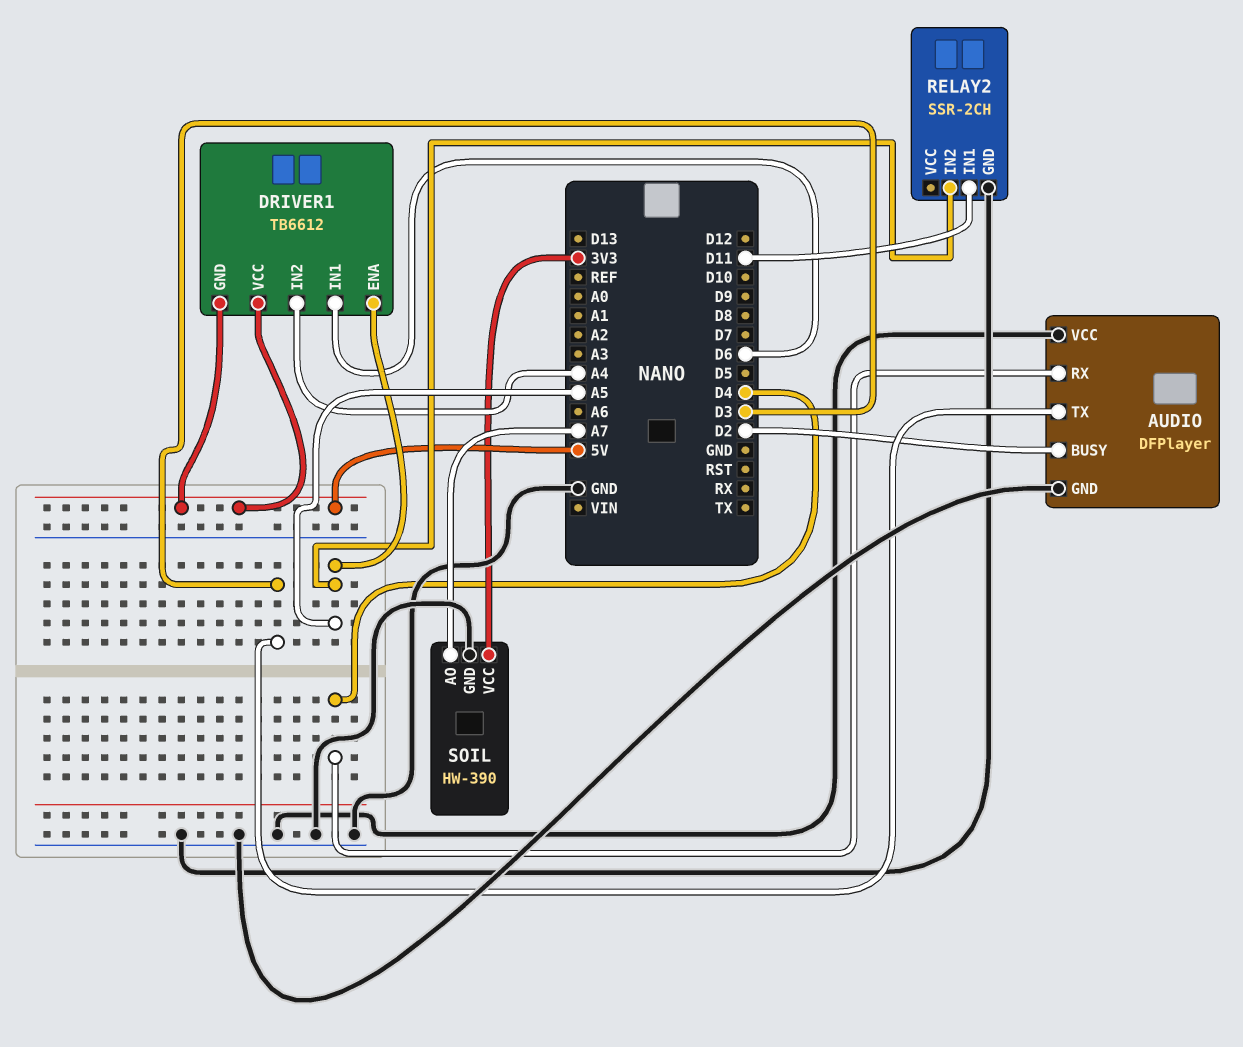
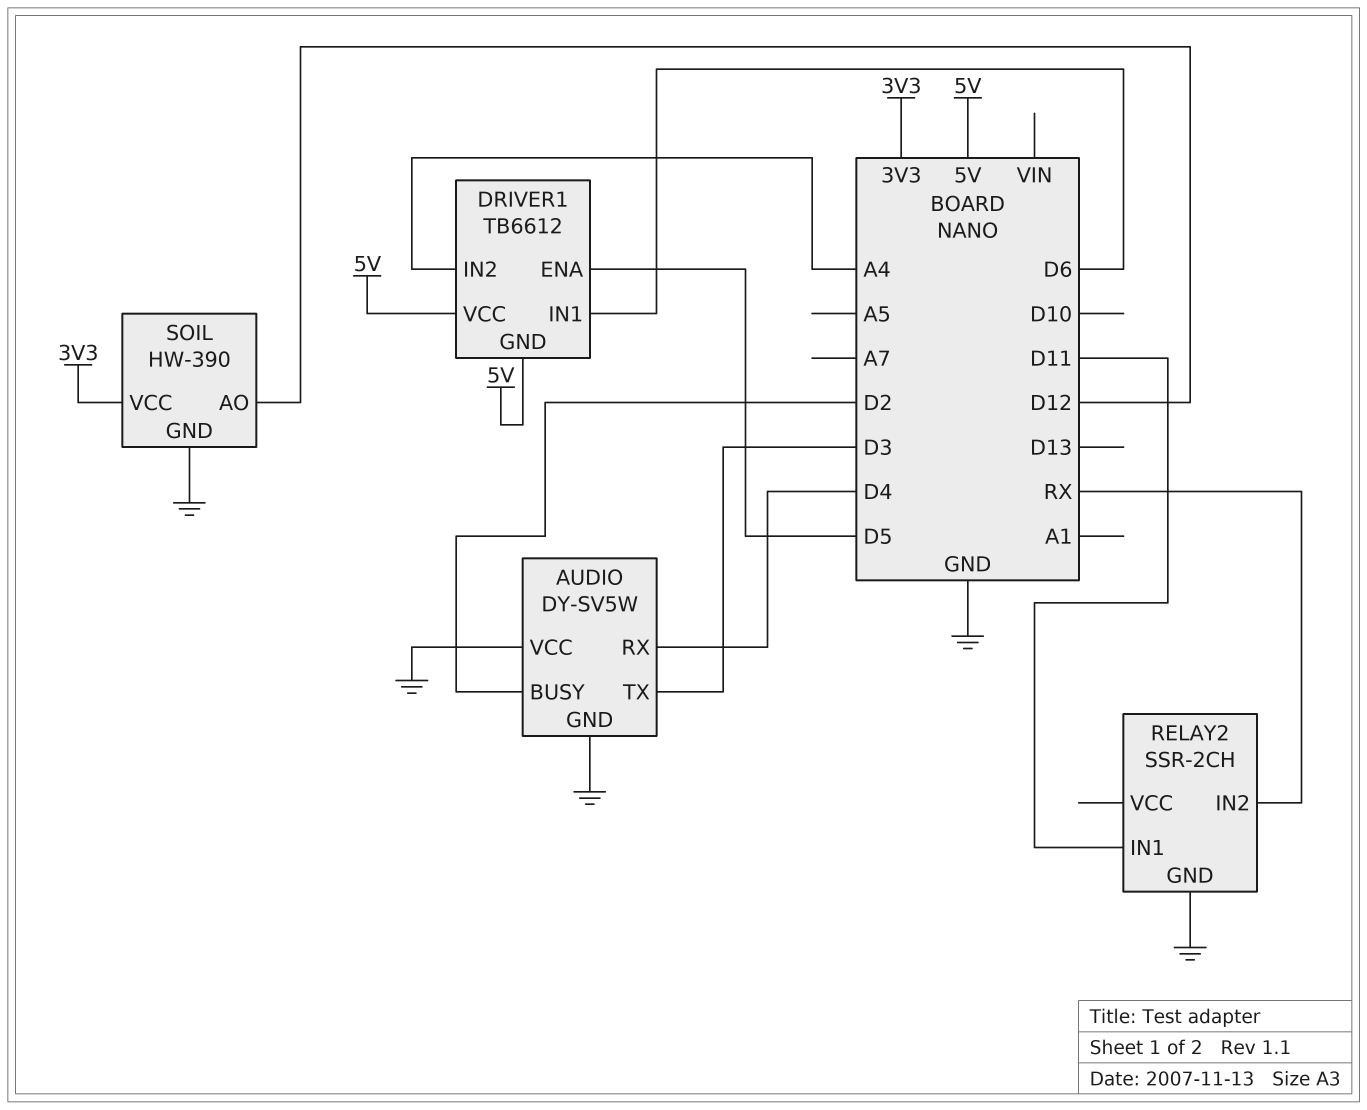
AUDIO: DFPlayer -> DY-SV5W
DRIVER1 pin ENA: A5 -> D5
RELAY2 pin IN2: A5 -> RX
SOIL pin AO: A7 -> D12

